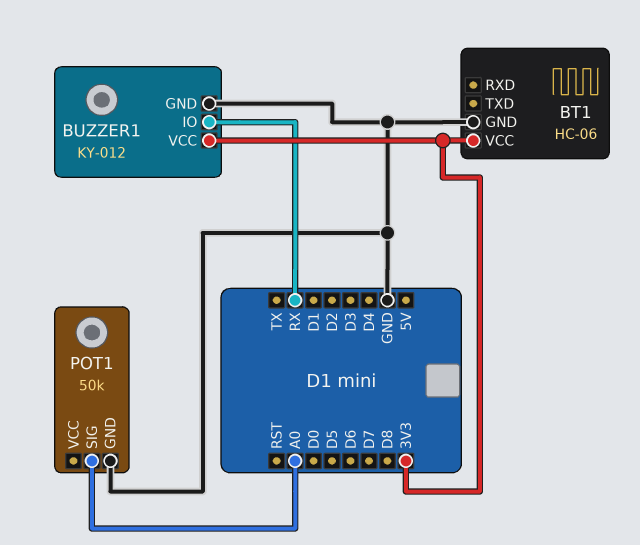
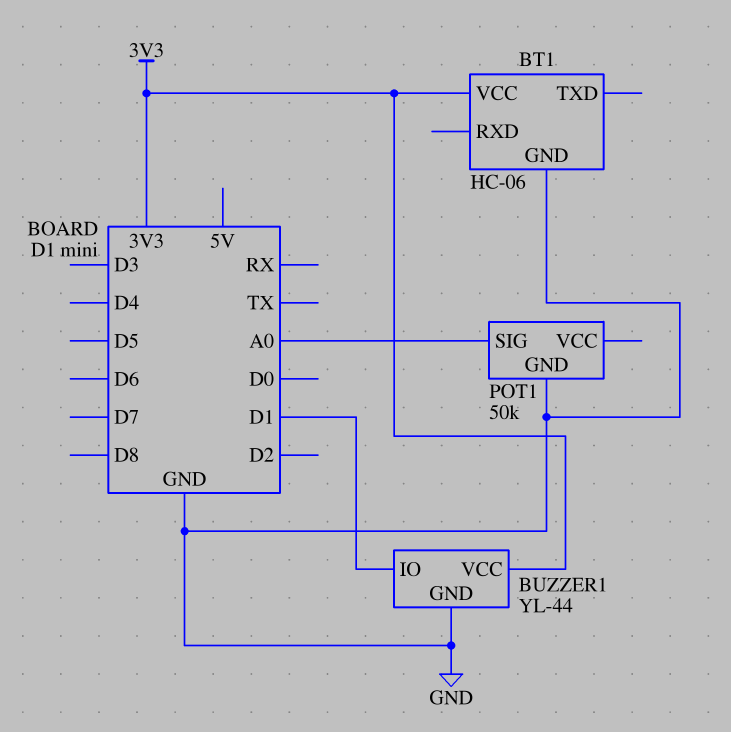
BUZZER1: KY-012 -> YL-44
BUZZER1 pin IO: RX -> D1

